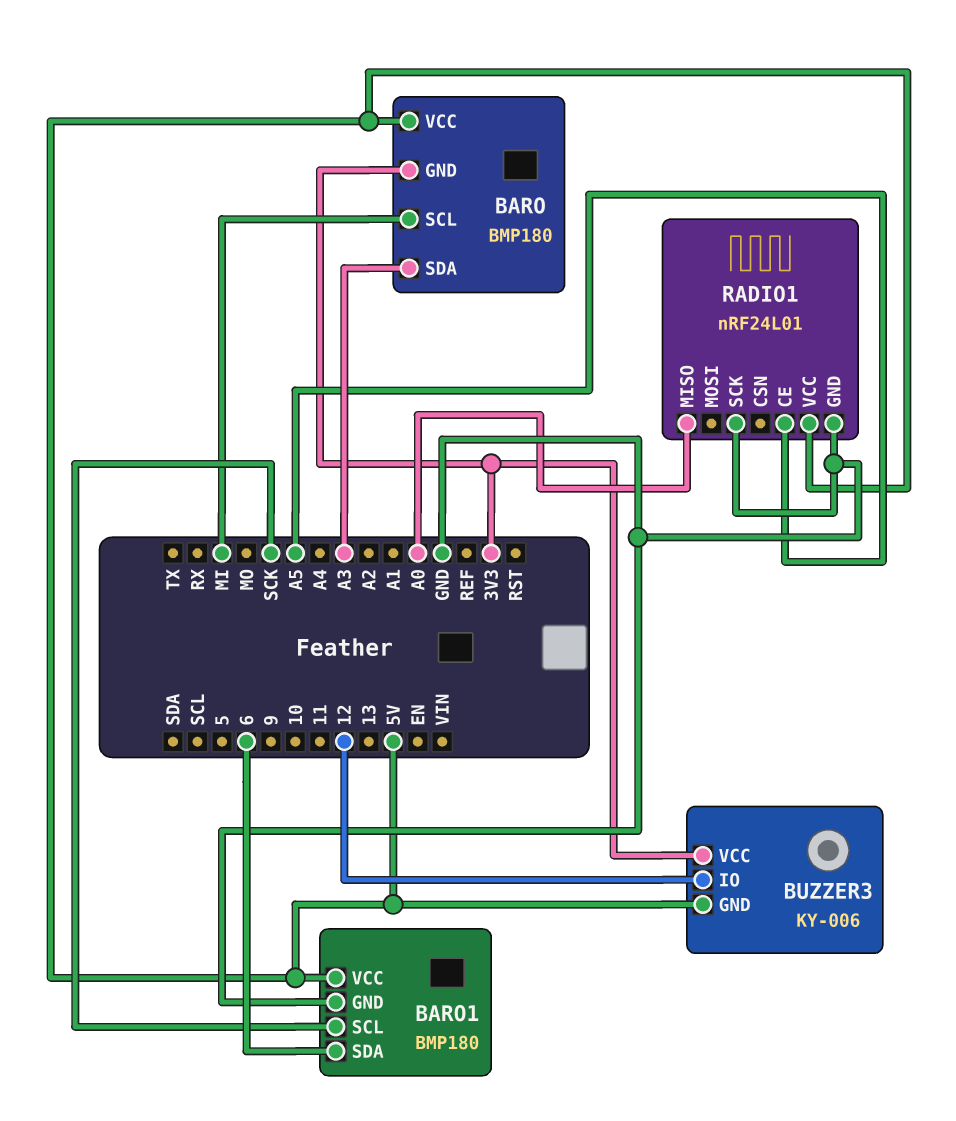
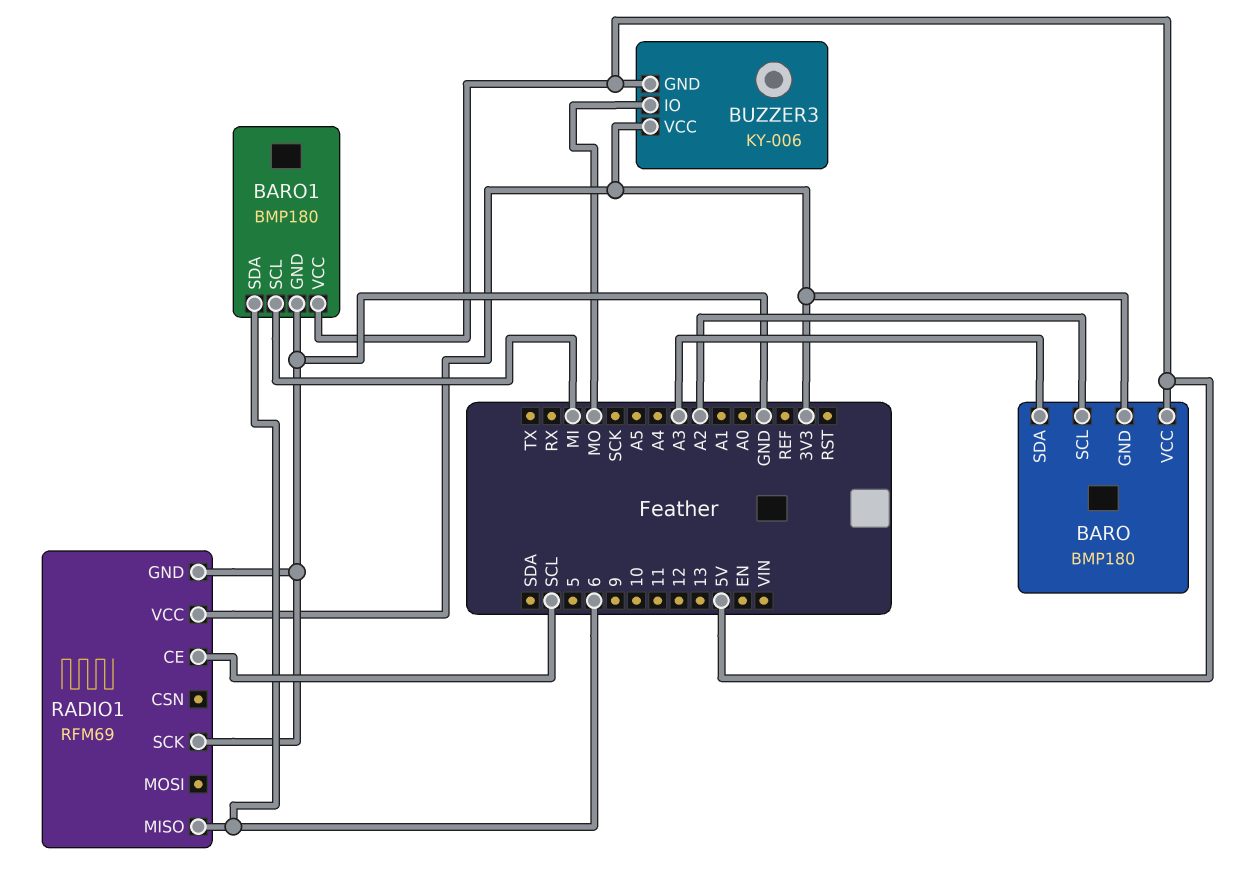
BARO pin SCL: MI -> A2
BARO1 pin SCL: SCK -> MI
BUZZER3 pin IO: 12 -> MO
RADIO1: nRF24L01 -> RFM69
RADIO1 pin CE: A5 -> SCL
RADIO1 pin MISO: A0 -> 6
RADIO1 pin VCC: 5V -> 3V3

